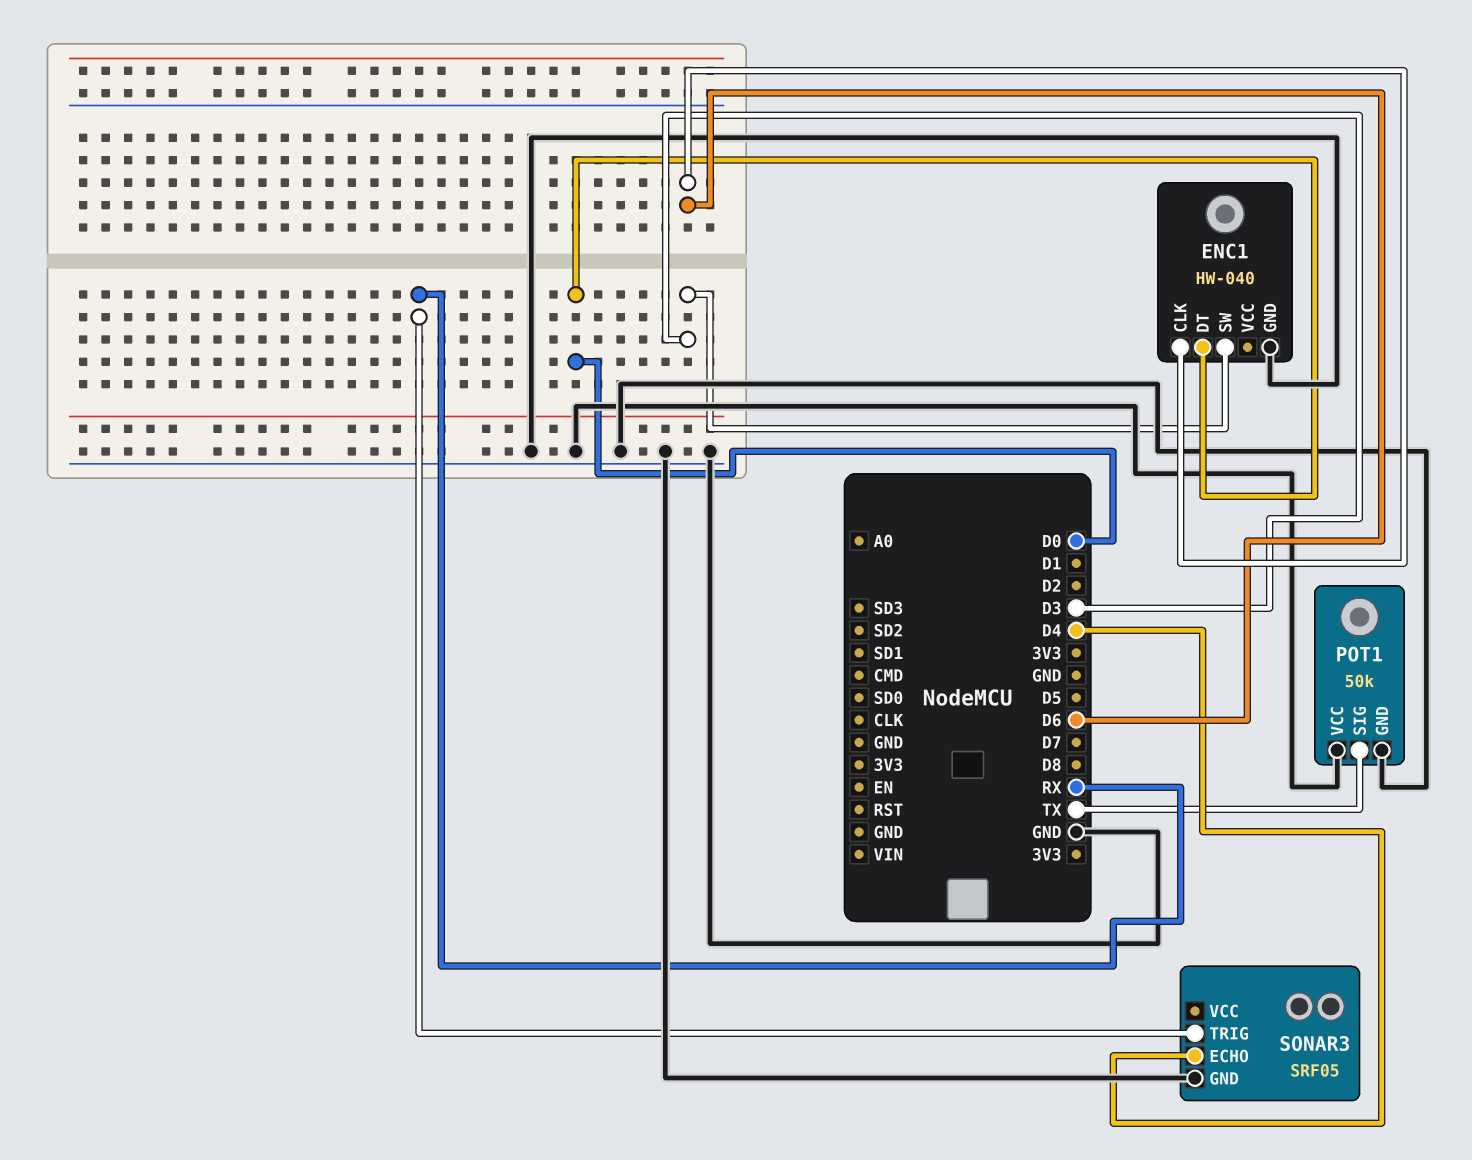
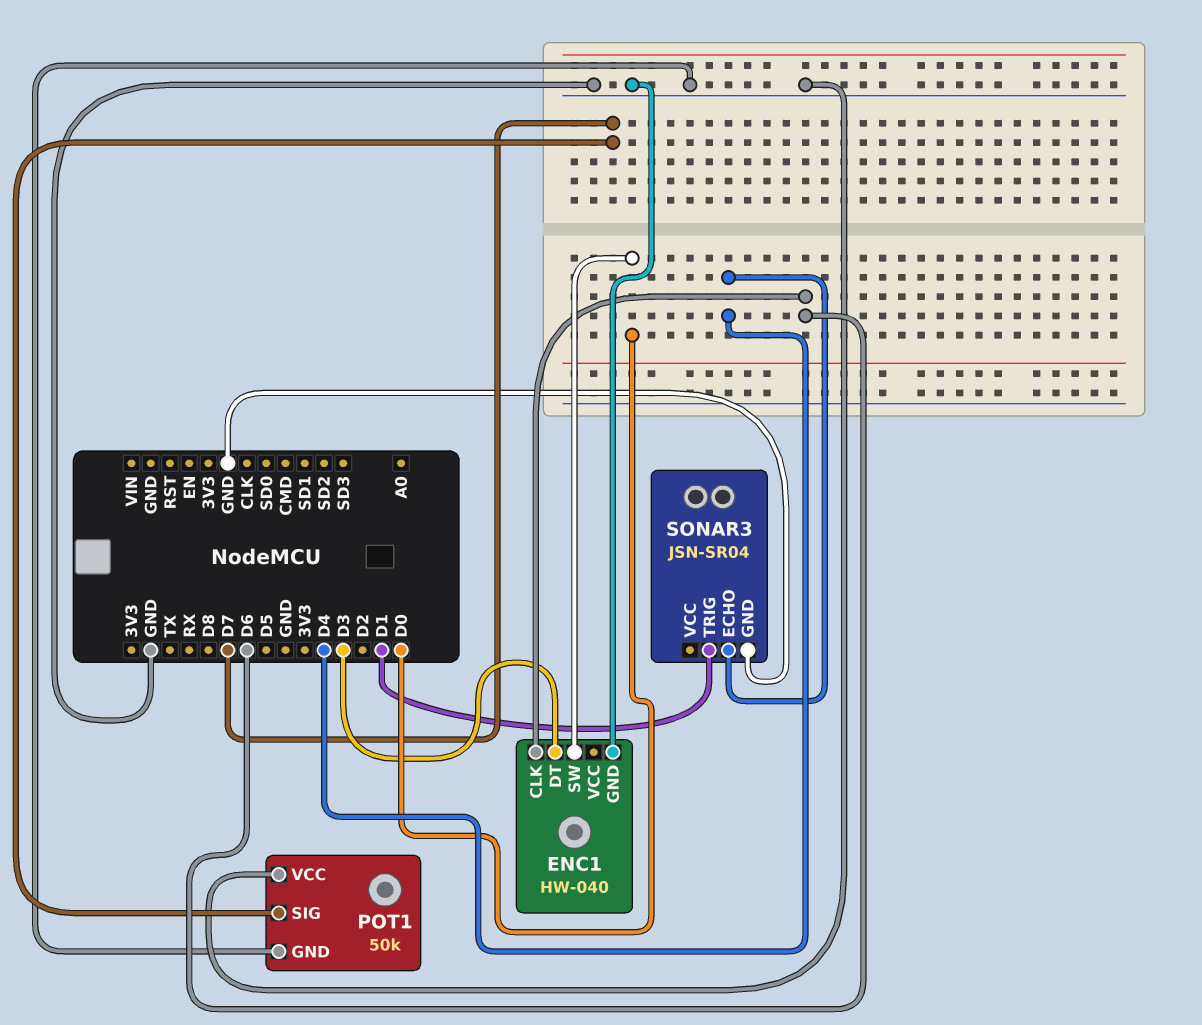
ENC1 pin DT: D0 -> D3
ENC1 pin SW: D3 -> D0
POT1 pin SIG: TX -> D7
SONAR3: SRF05 -> JSN-SR04
SONAR3 pin TRIG: RX -> D1

